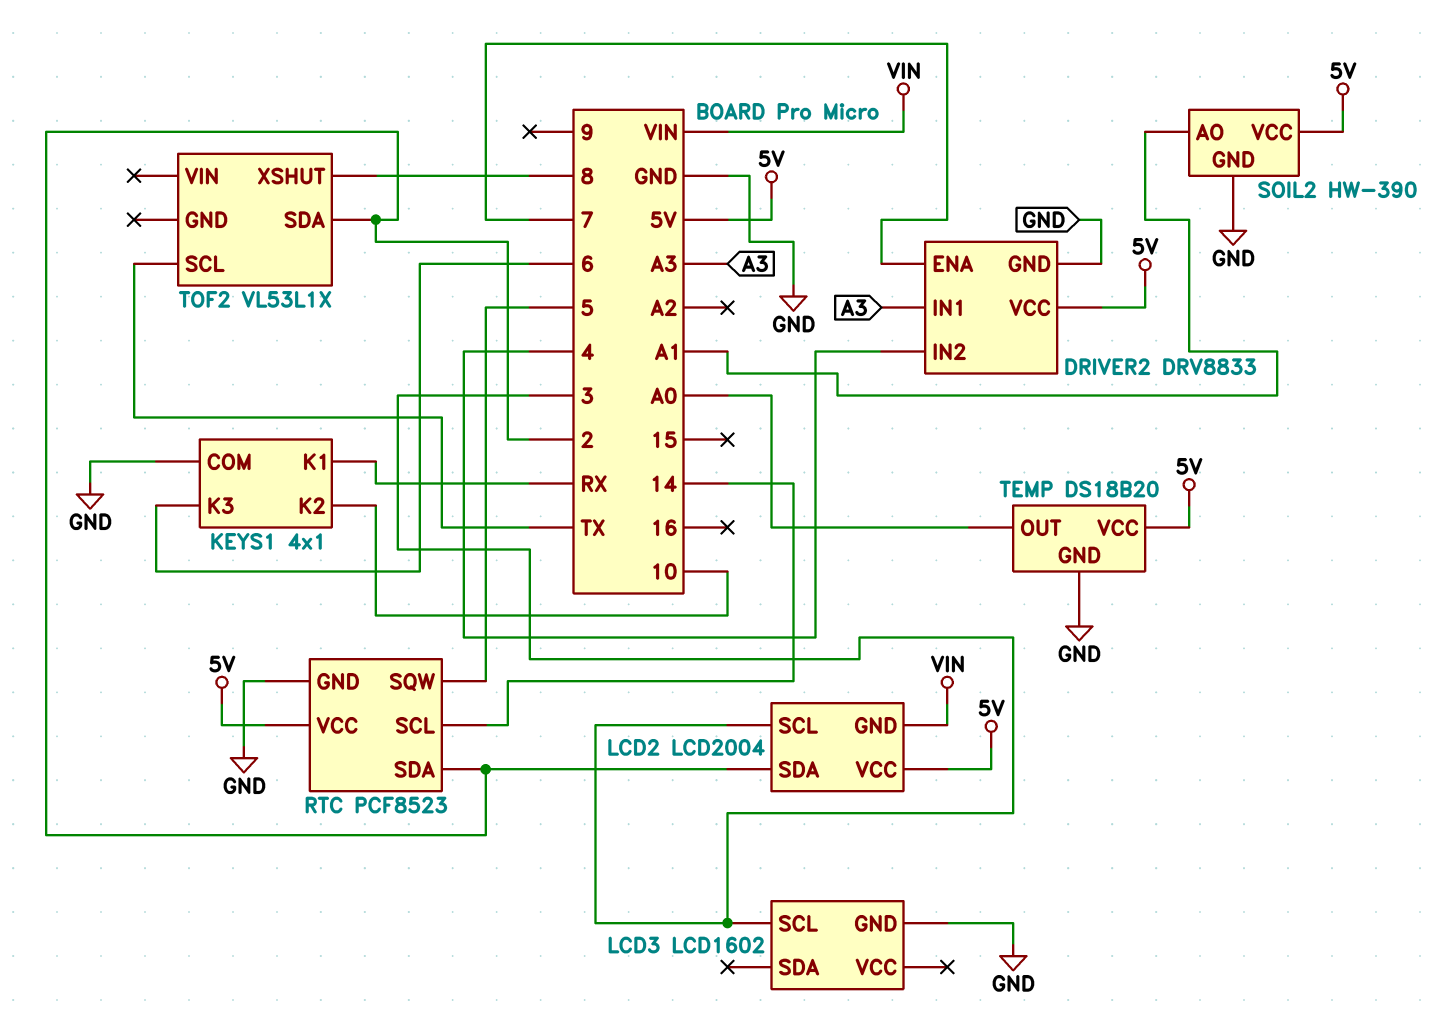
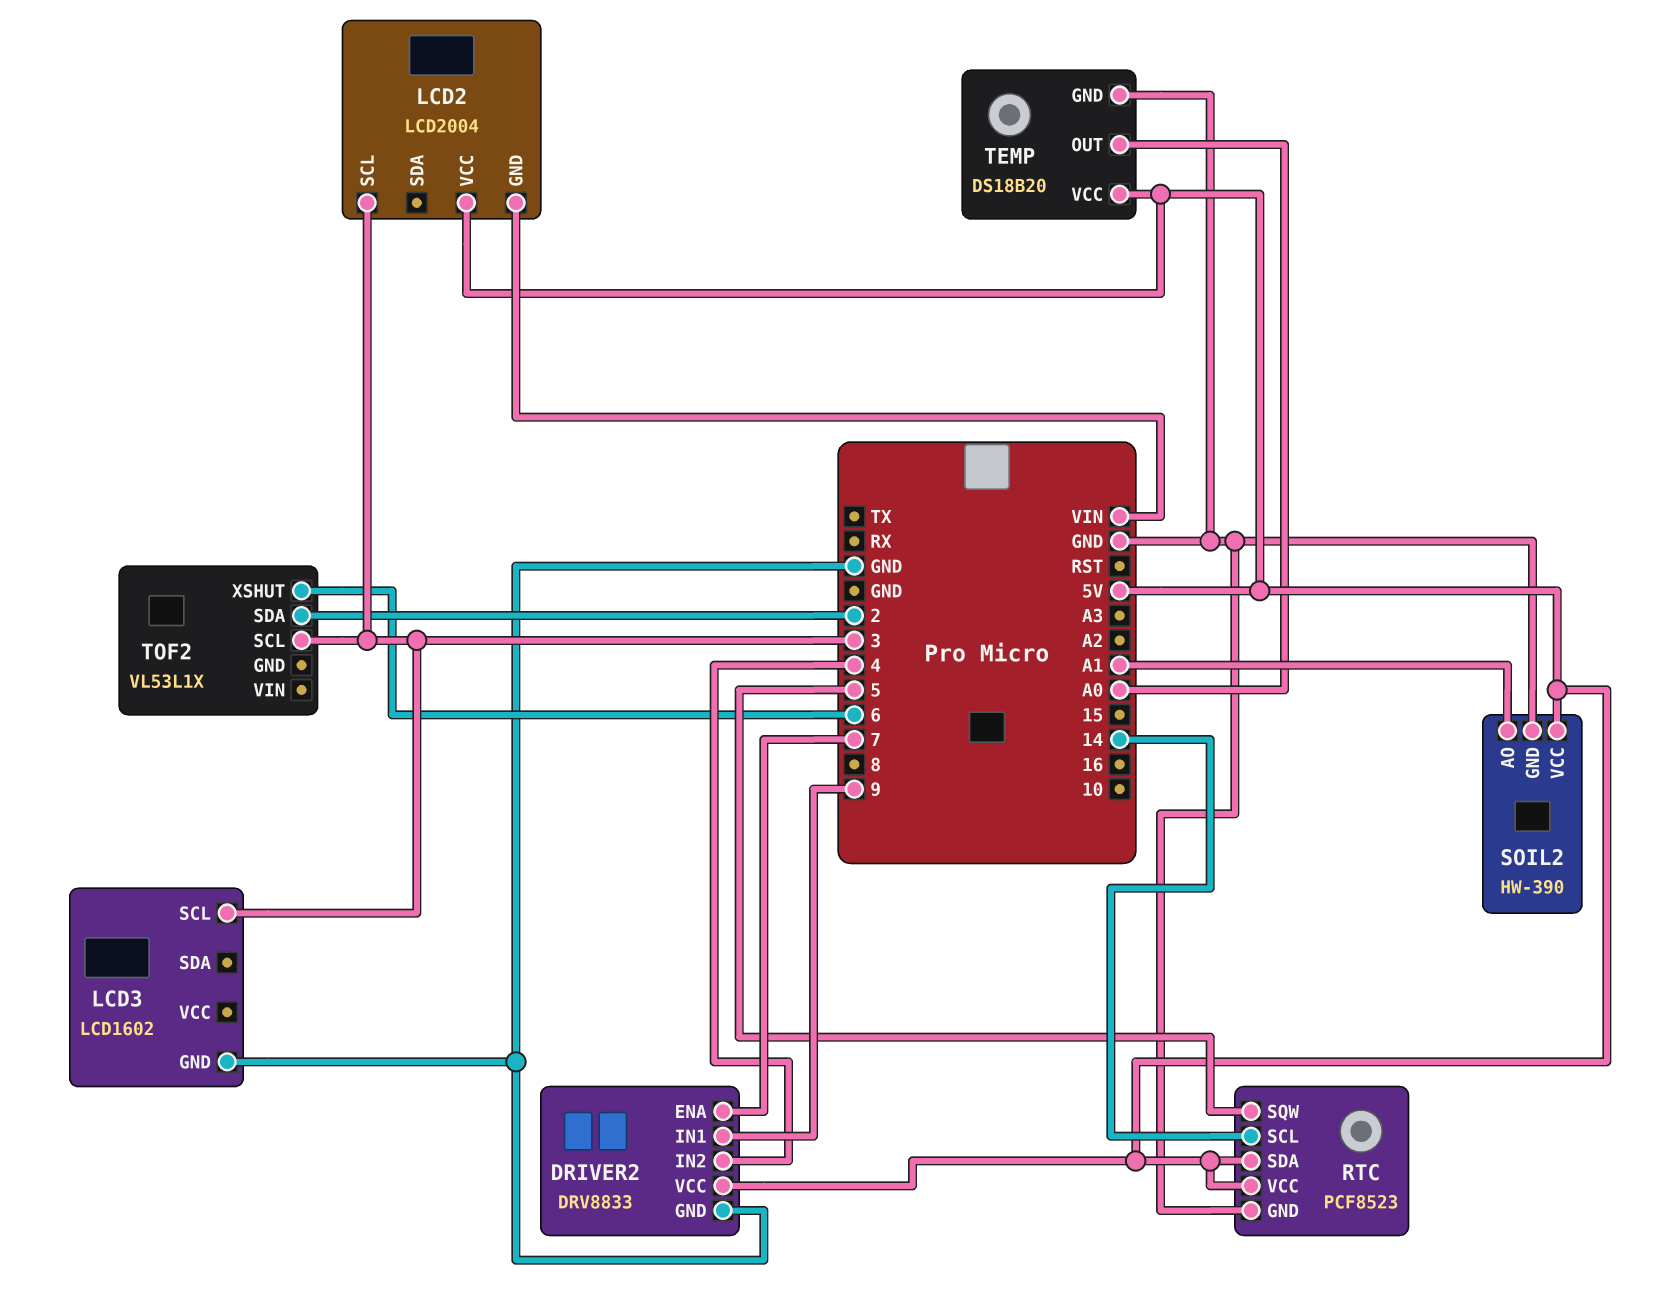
DRIVER2 pin IN1: A3 -> 9
KEYS1: 4x1 -> none
KEYS1 pin COM: GND -> none
KEYS1 pin K1: RX -> none
KEYS1 pin K2: 10 -> none
KEYS1 pin K3: 6 -> none
LCD2 pin SDA: 2 -> none
RTC pin SDA: 2 -> 5V
TOF2 pin SCL: TX -> 3
TOF2 pin XSHUT: 8 -> 6

